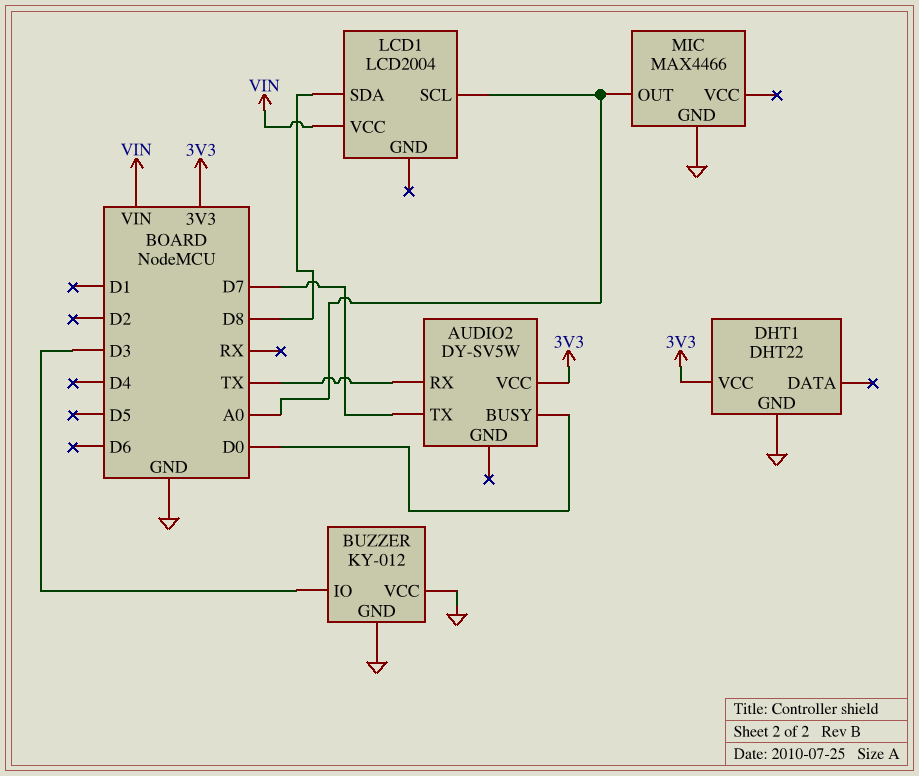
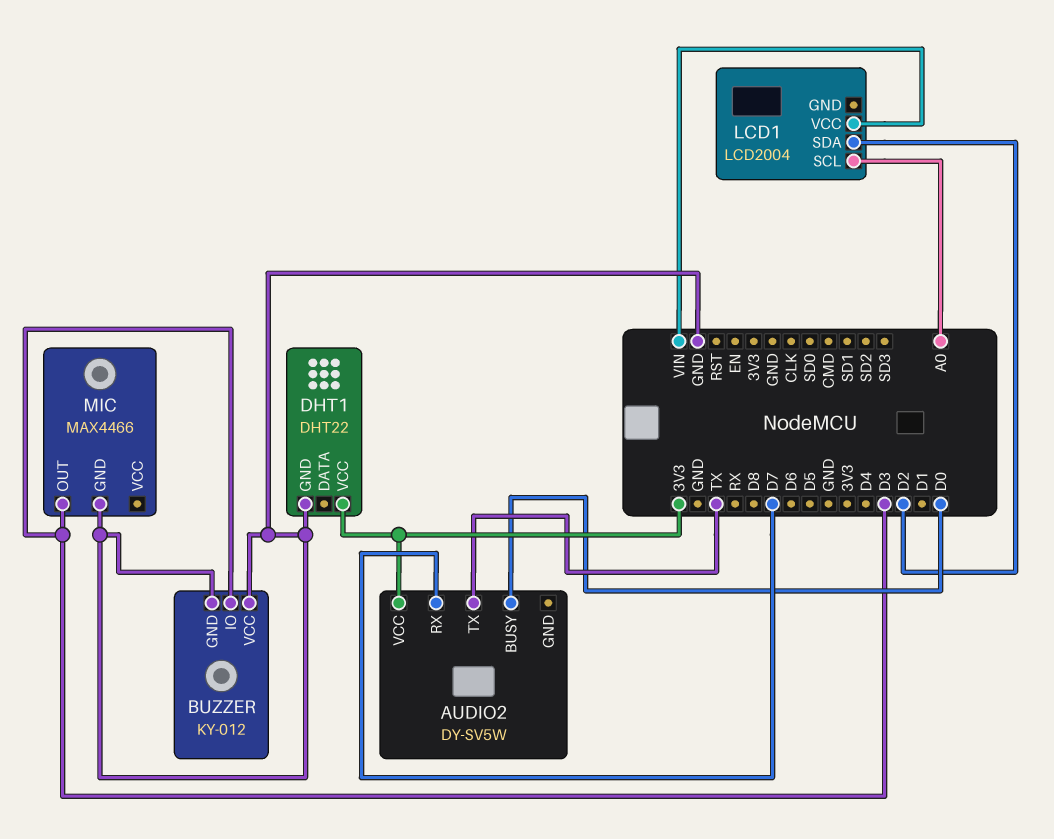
AUDIO2 pin RX: TX -> D7
AUDIO2 pin TX: D7 -> TX
LCD1 pin SDA: D8 -> D2
MIC pin OUT: A0 -> D3

